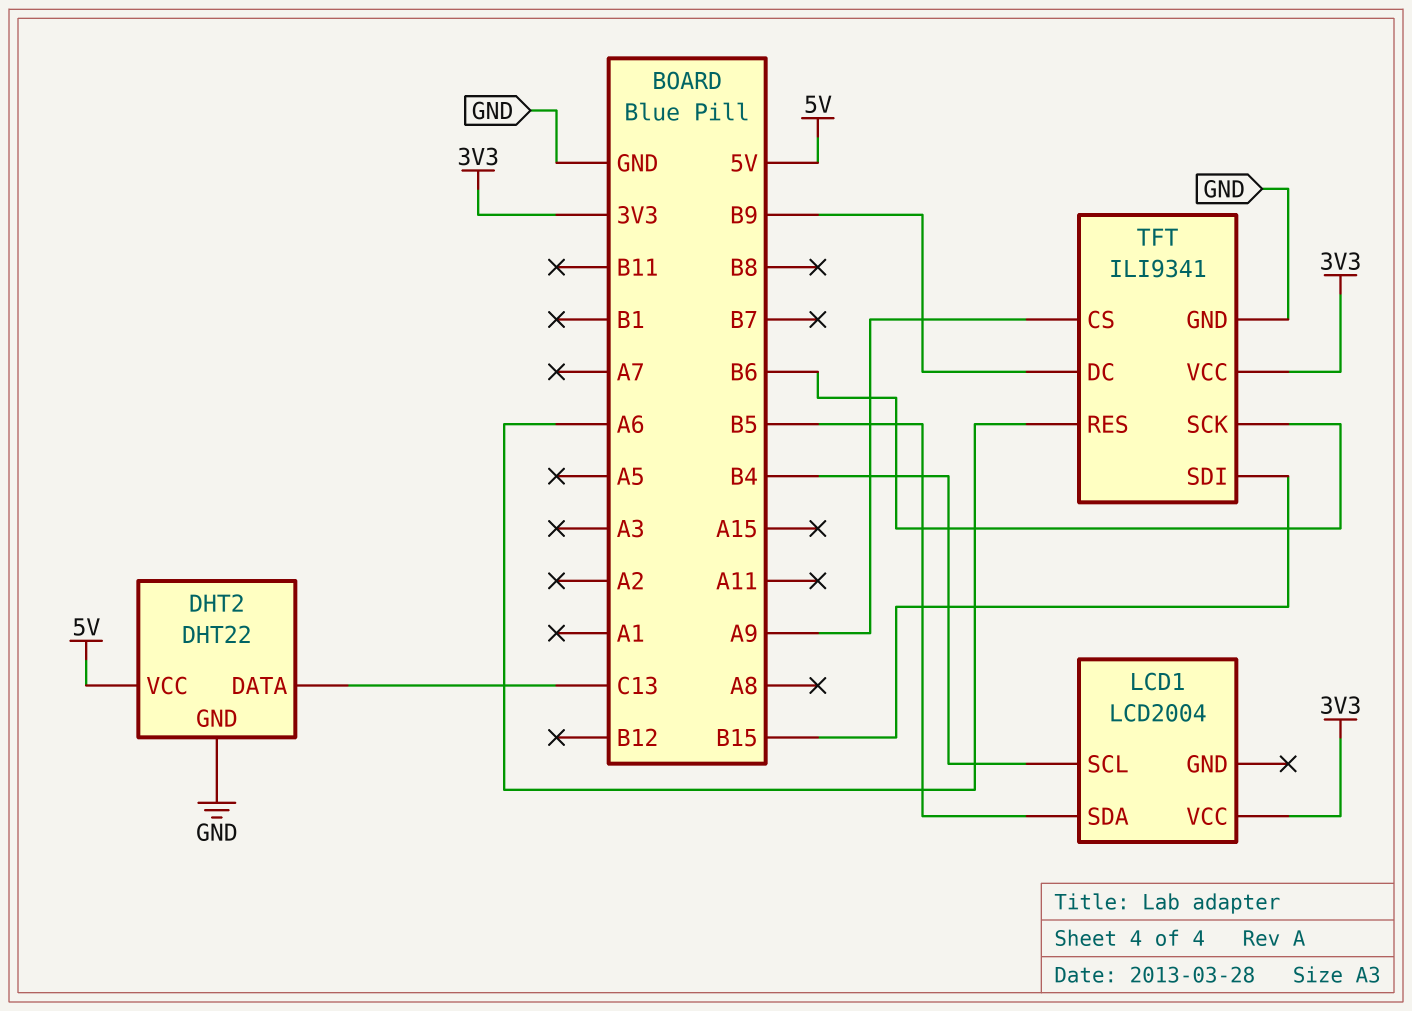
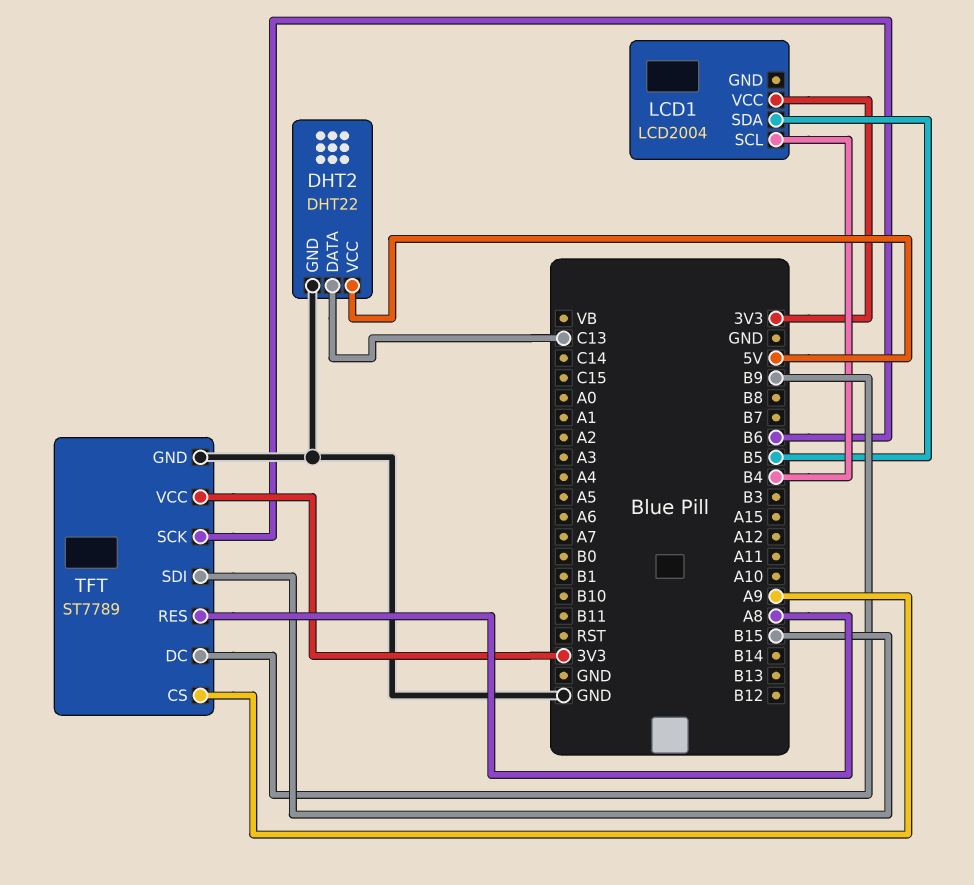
TFT: ILI9341 -> ST7789
TFT pin RES: A6 -> A8

